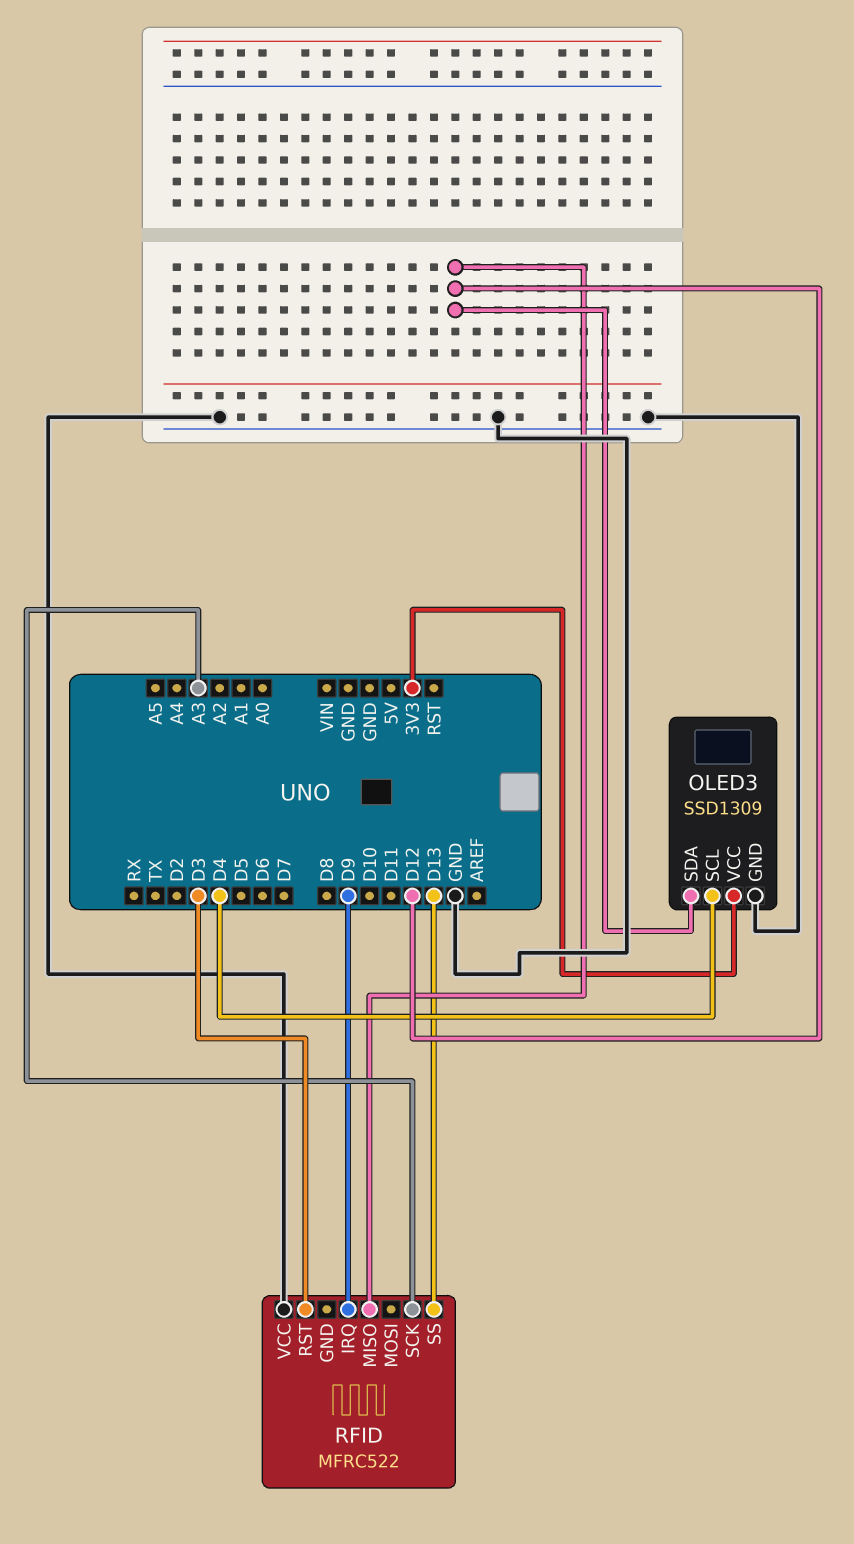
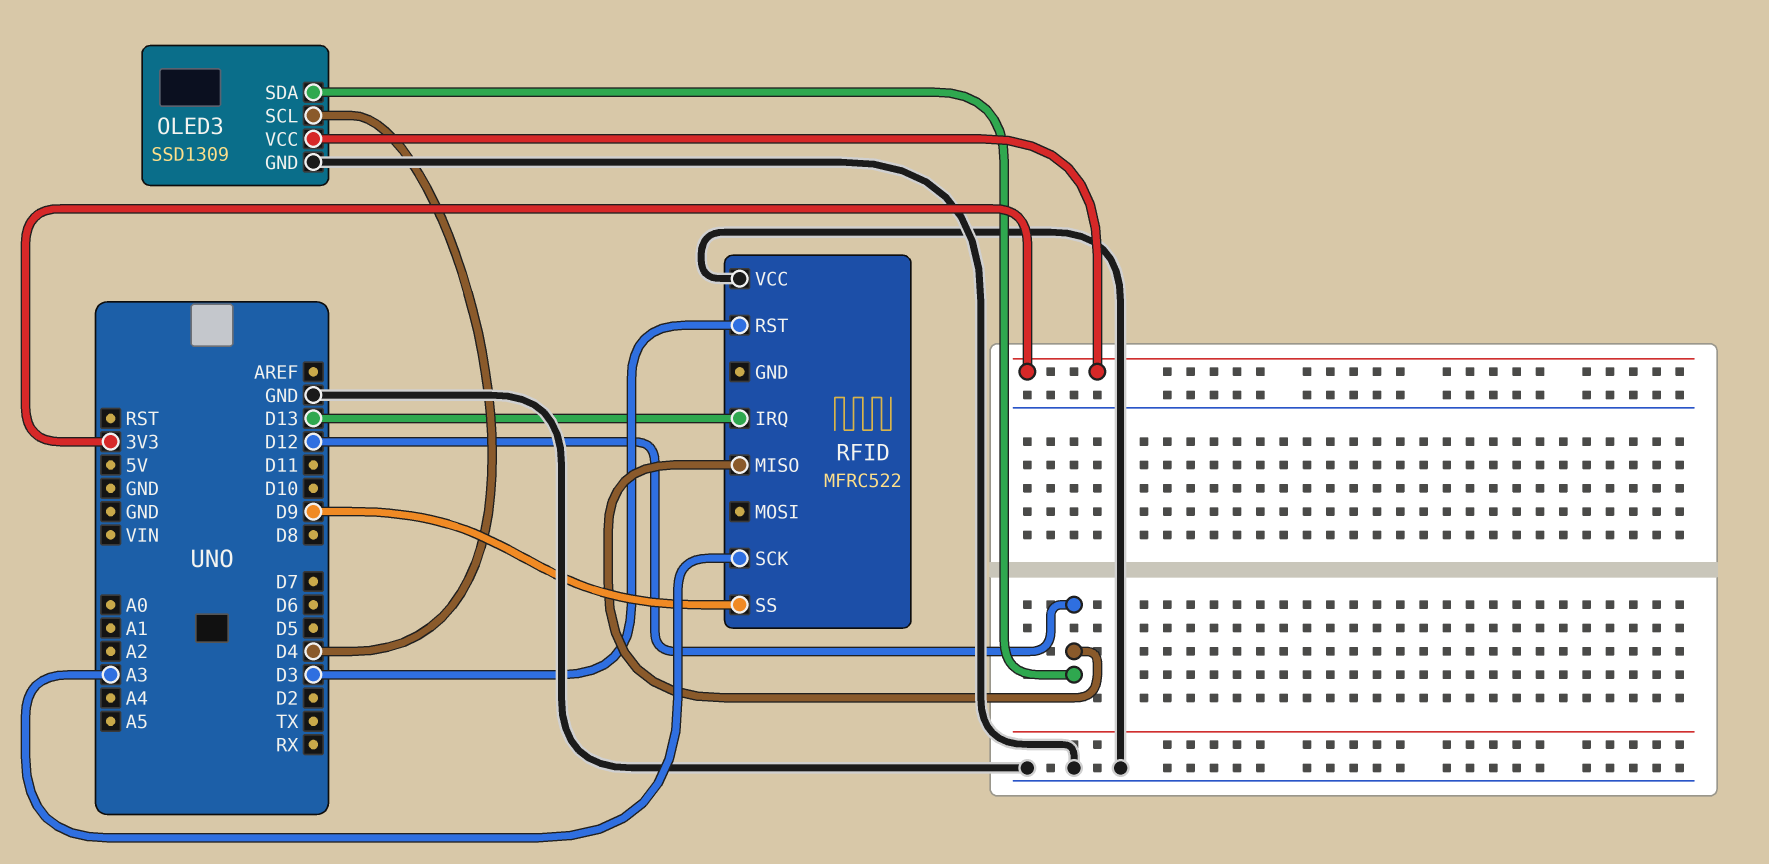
RFID pin IRQ: D9 -> D13
RFID pin SS: D13 -> D9

